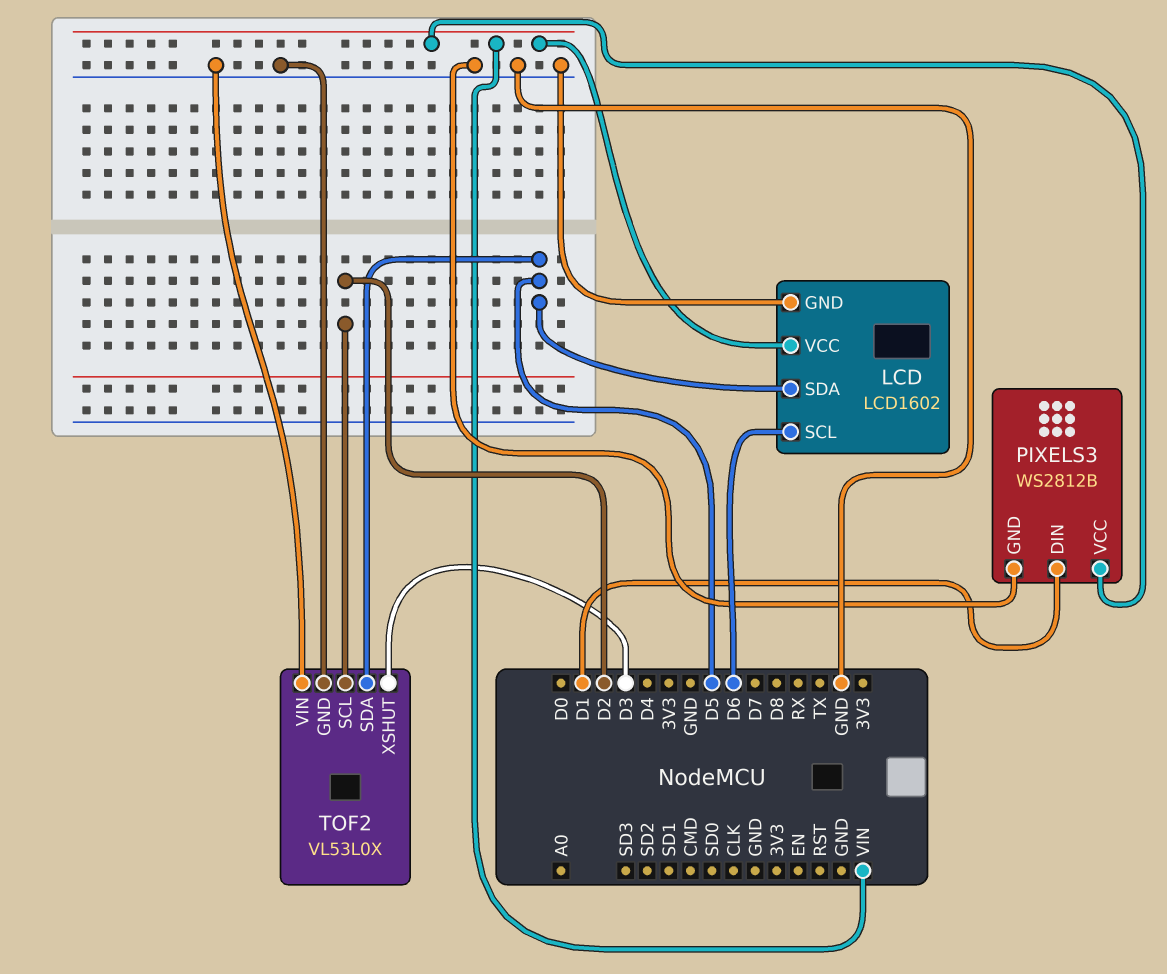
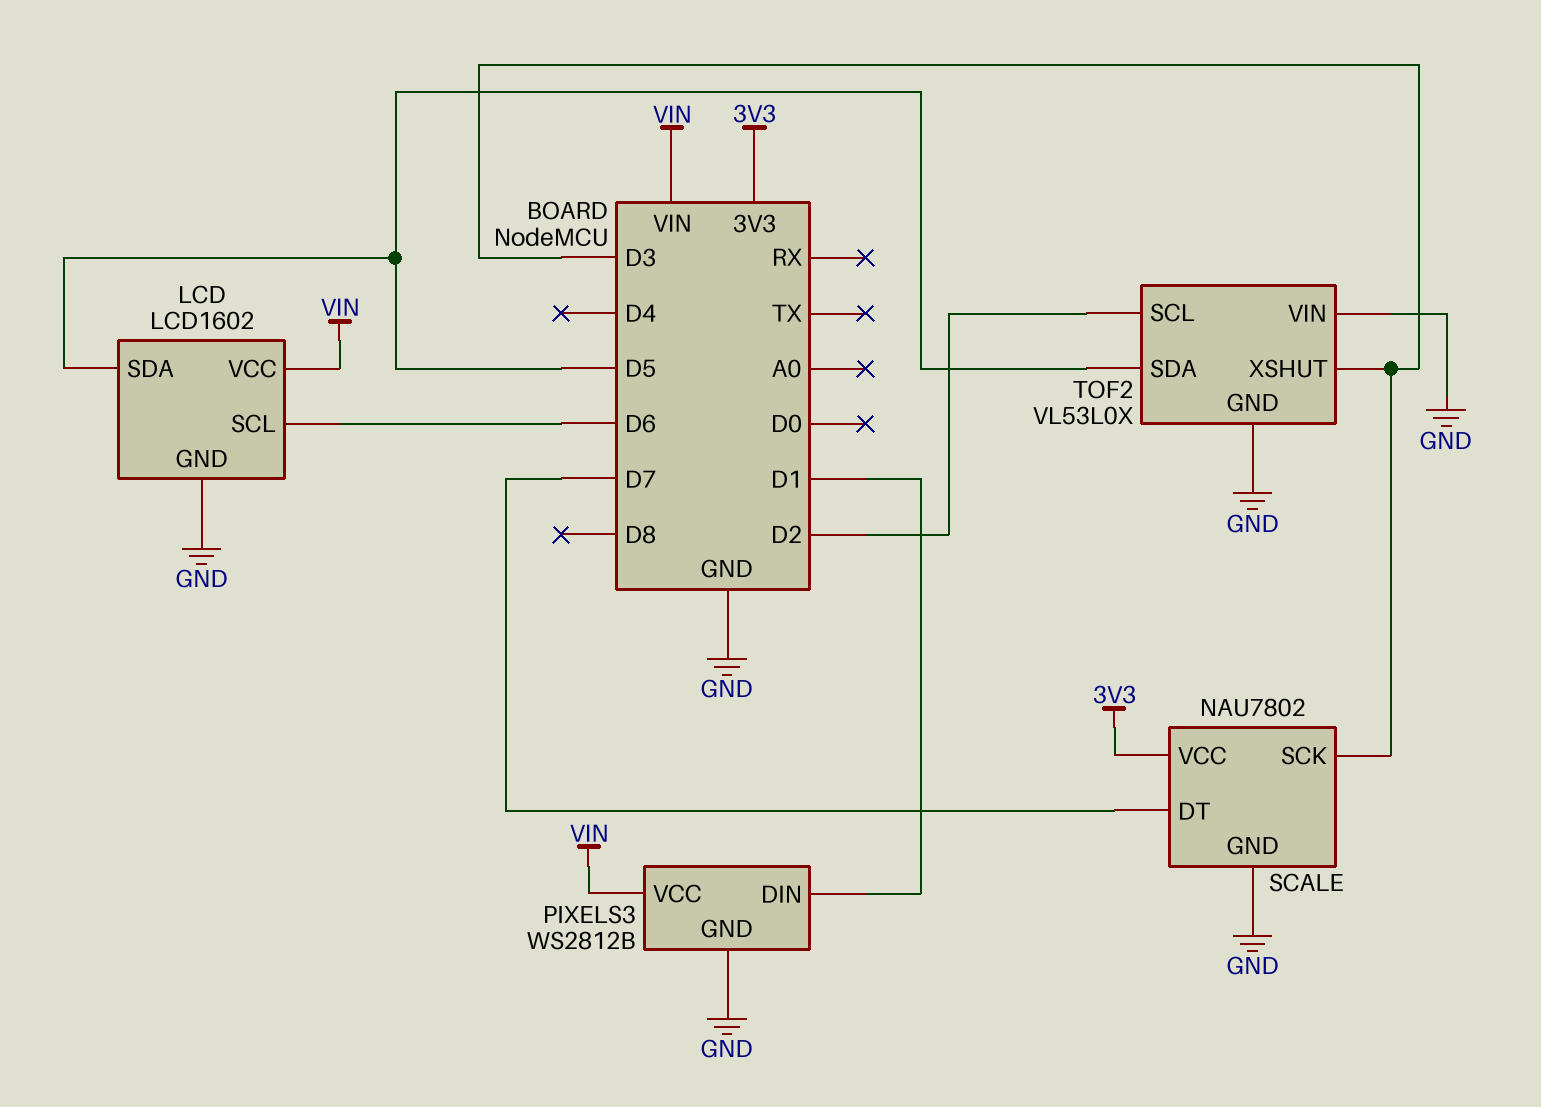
SCALE: none -> NAU7802
SCALE pin DT: none -> D7
SCALE pin GND: none -> GND
SCALE pin SCK: none -> D3
SCALE pin VCC: none -> 3V3

